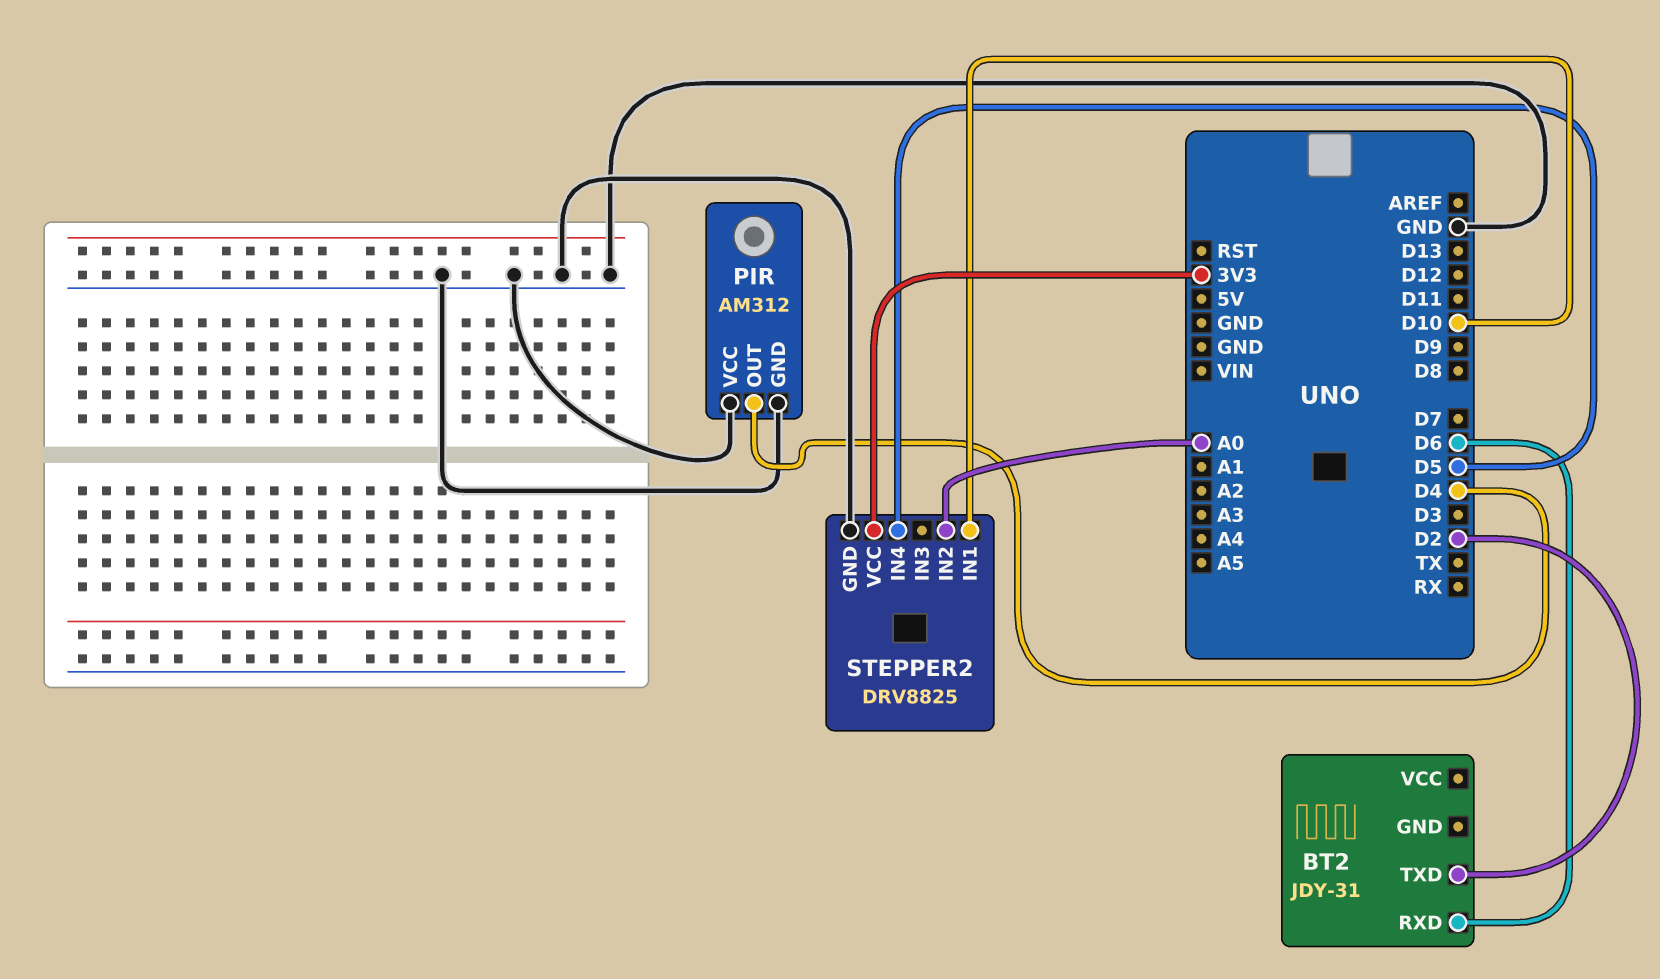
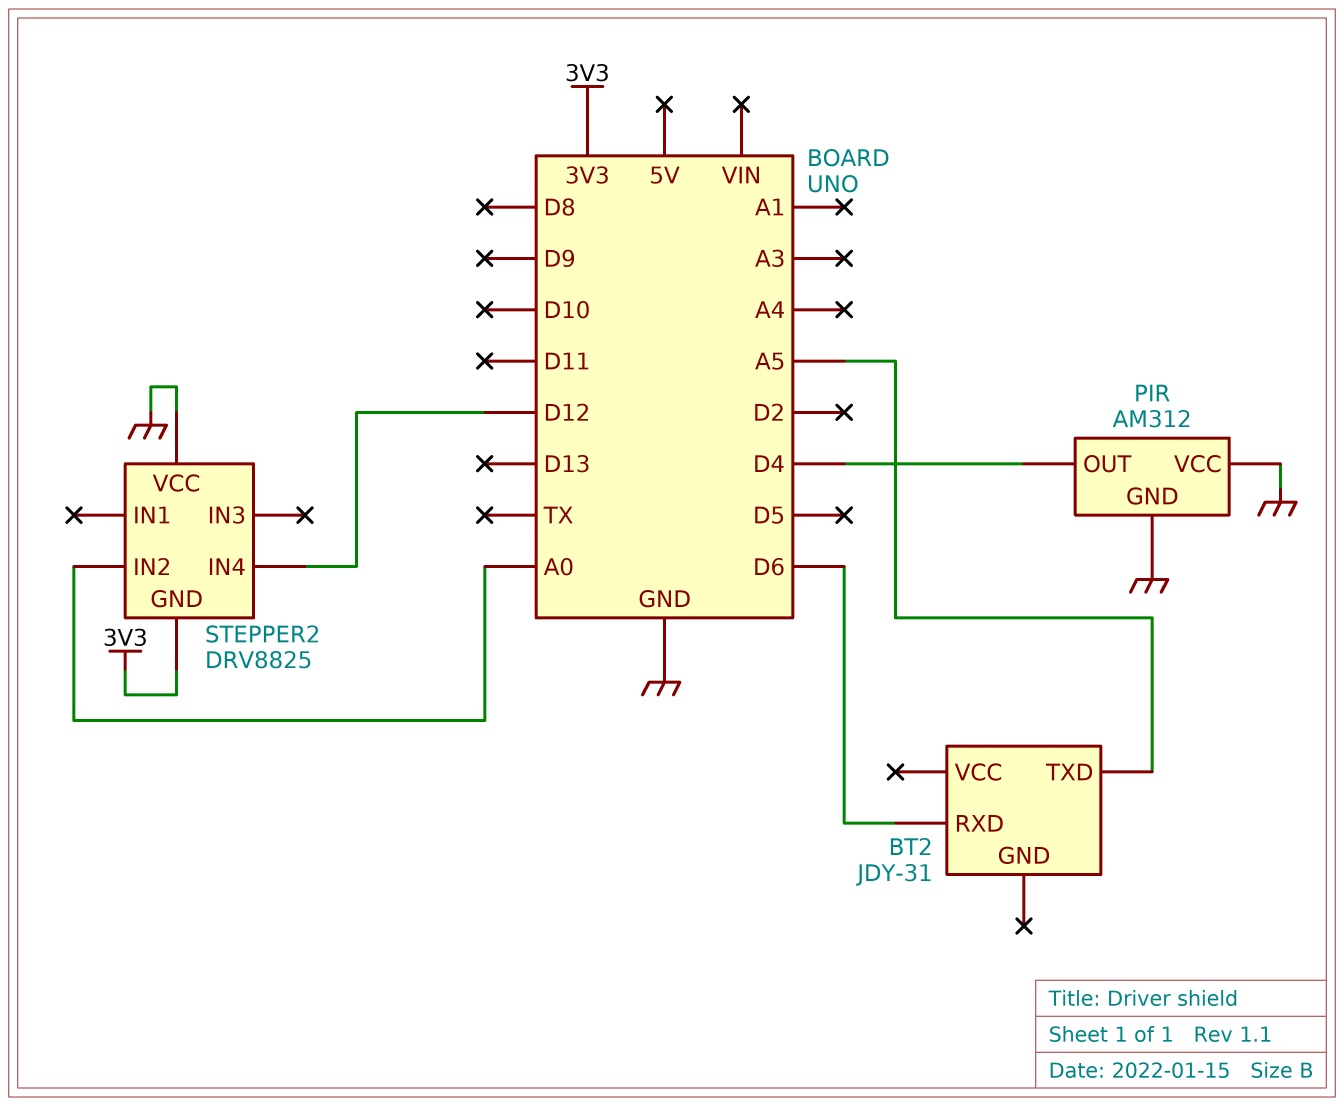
BT2 pin TXD: D2 -> A5
STEPPER2 pin GND: GND -> 3V3
STEPPER2 pin IN1: D10 -> none
STEPPER2 pin IN4: D5 -> D12
STEPPER2 pin VCC: 3V3 -> GND

